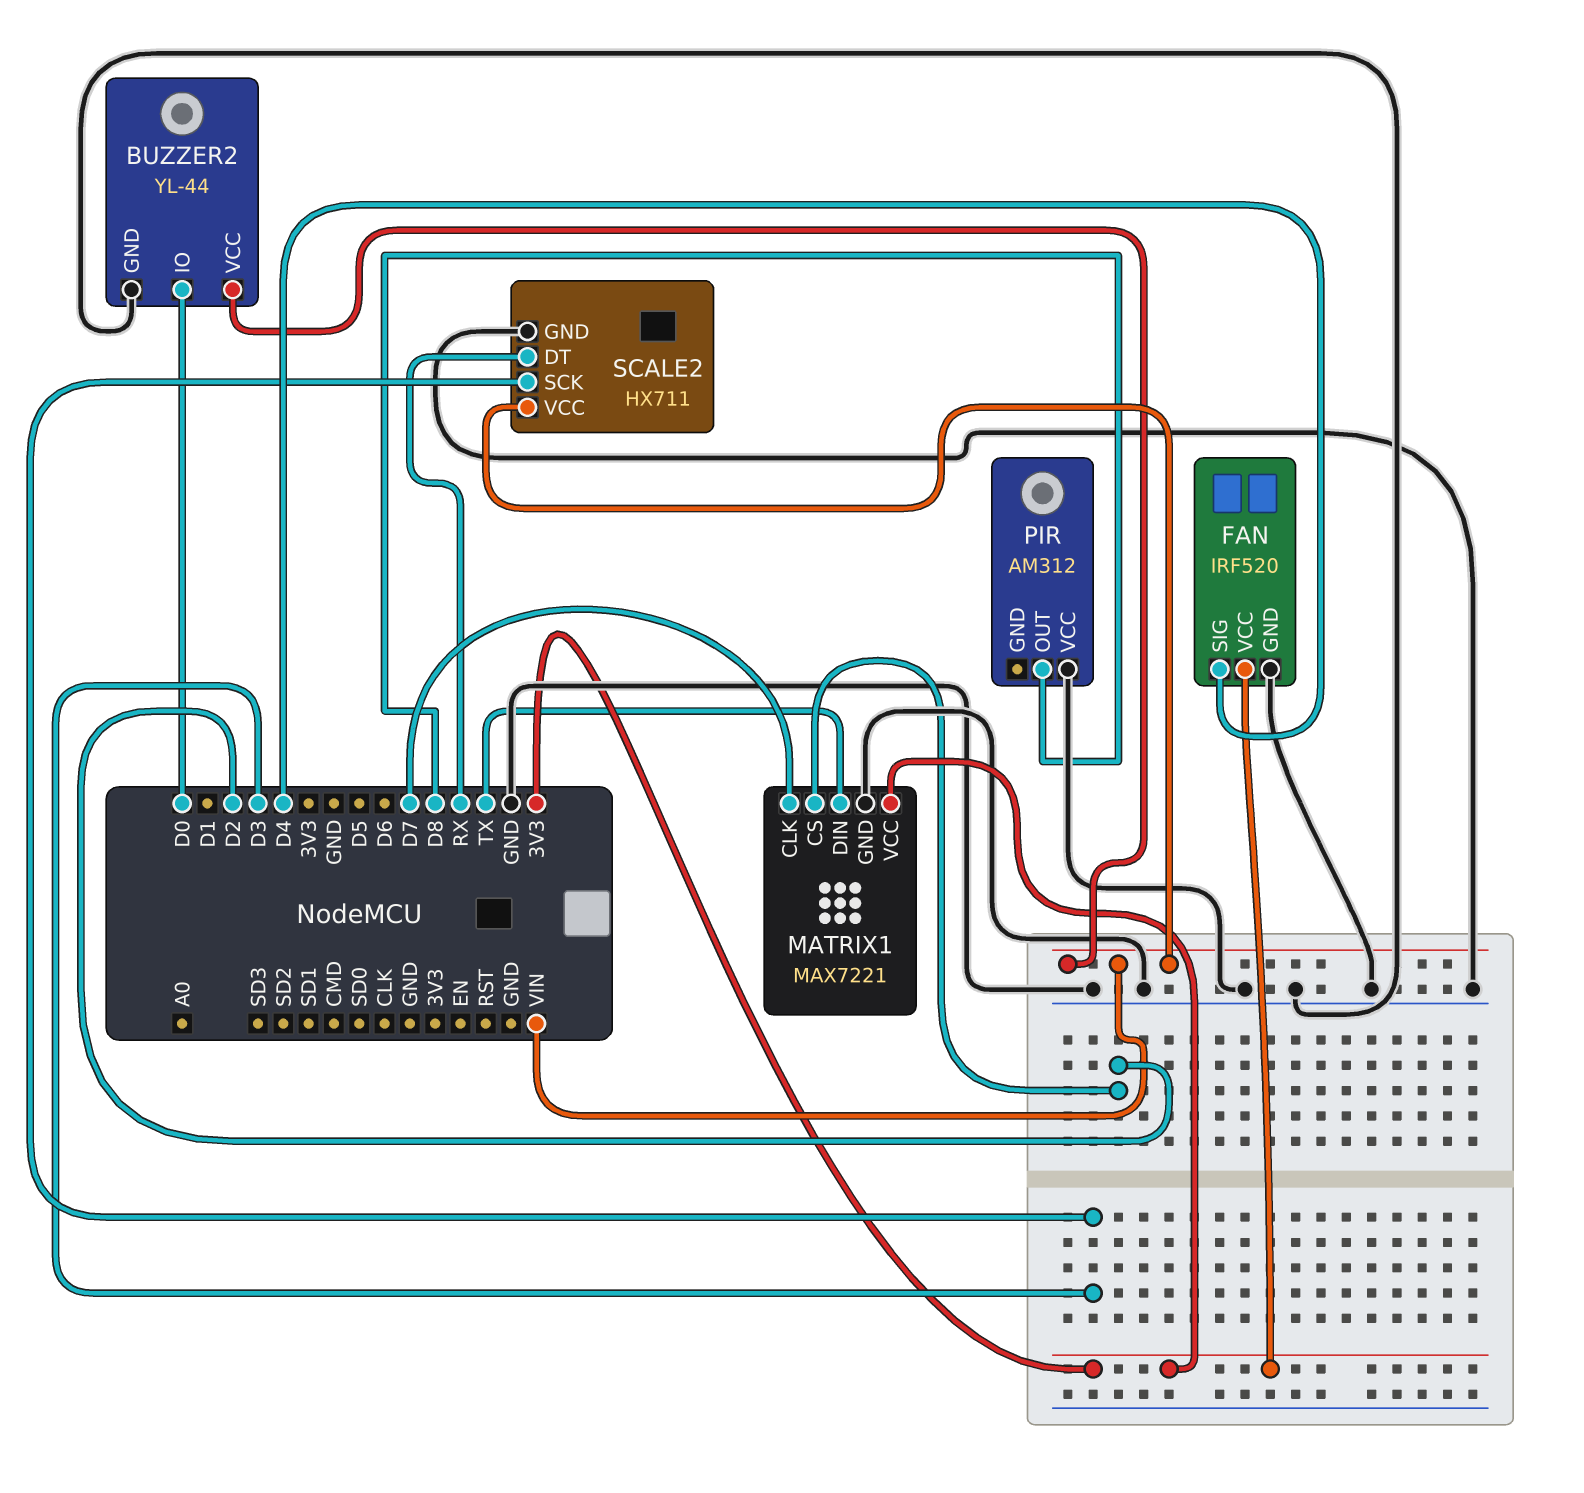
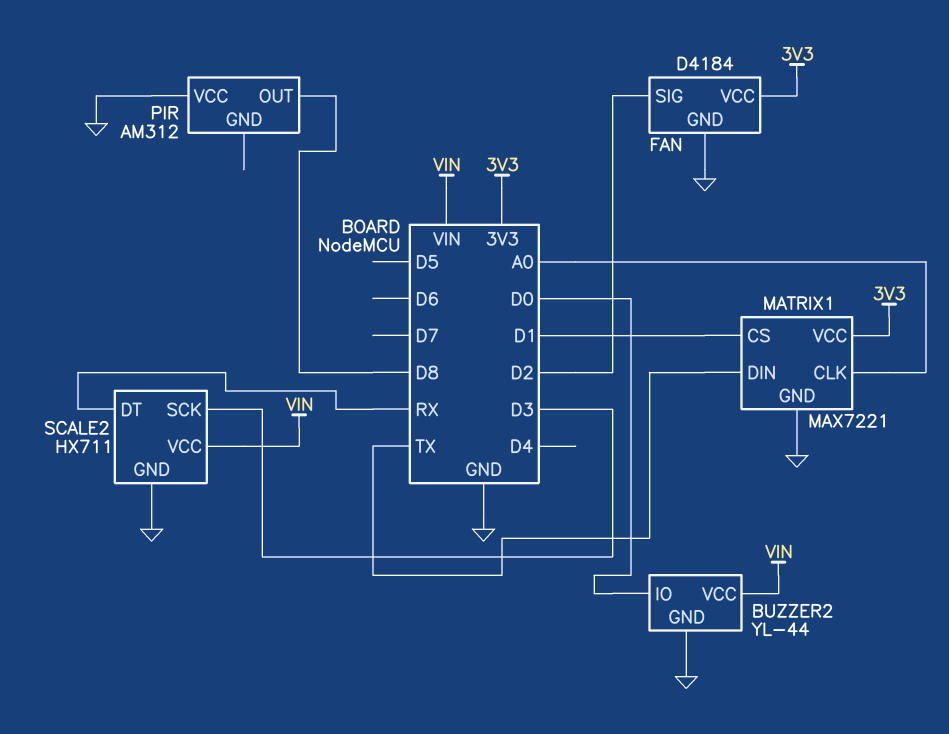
FAN: IRF520 -> D4184
FAN pin SIG: D4 -> D2
MATRIX1 pin CLK: D7 -> A0
MATRIX1 pin CS: D2 -> D1

